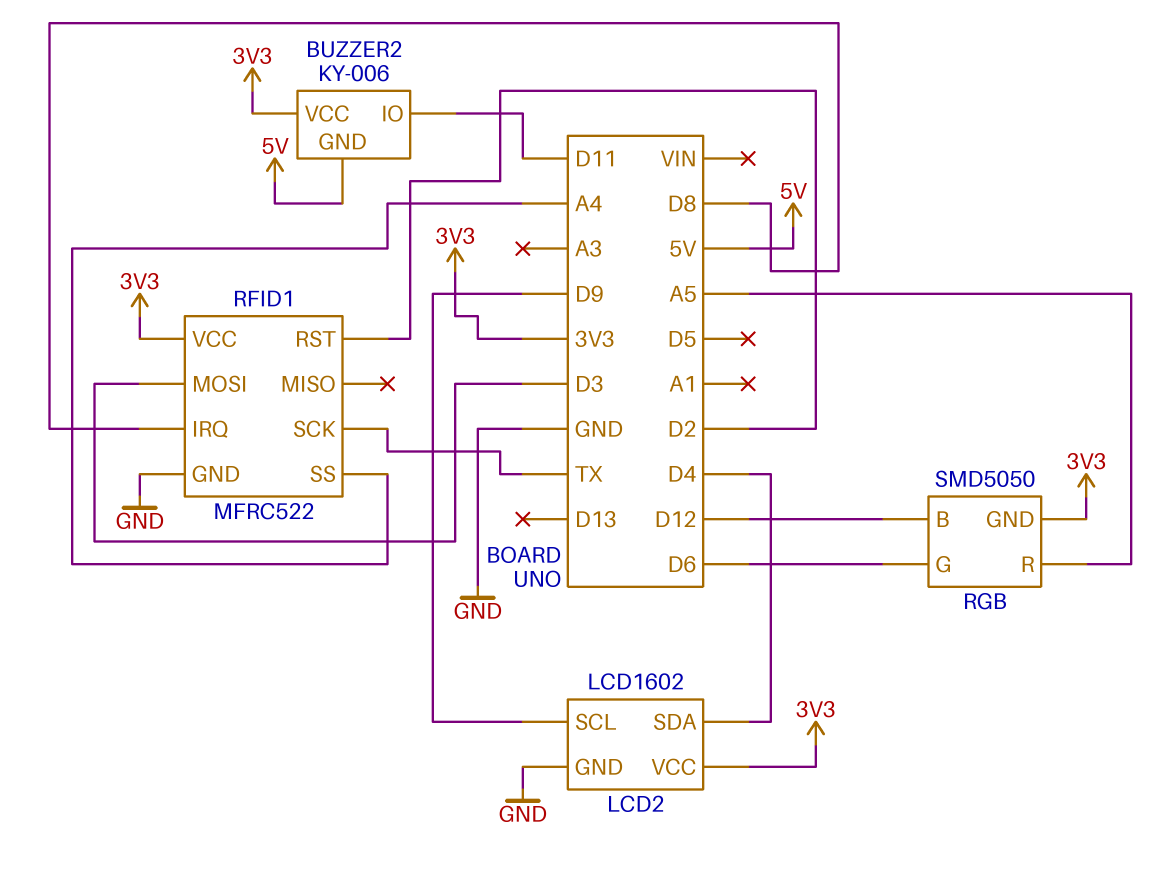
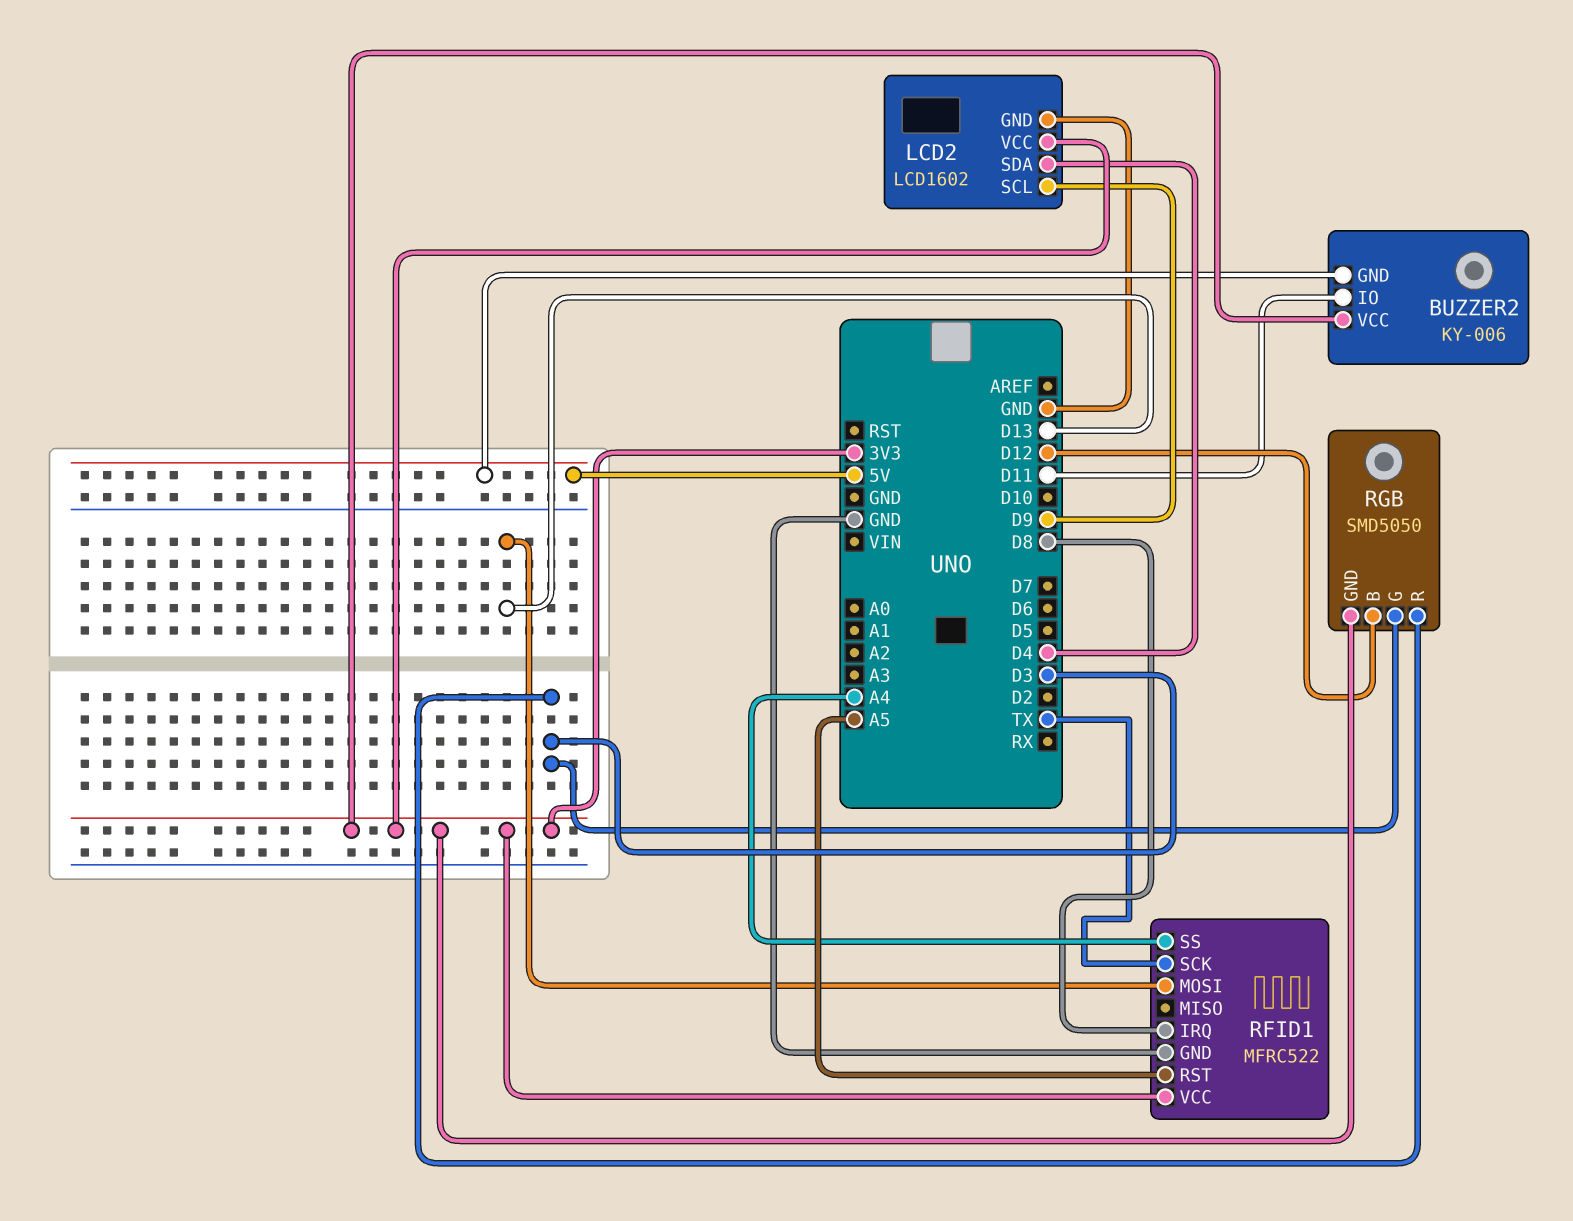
RFID1 pin MOSI: D3 -> D13
RFID1 pin RST: D2 -> A5
RGB pin G: D6 -> D3
RGB pin R: A5 -> D3

